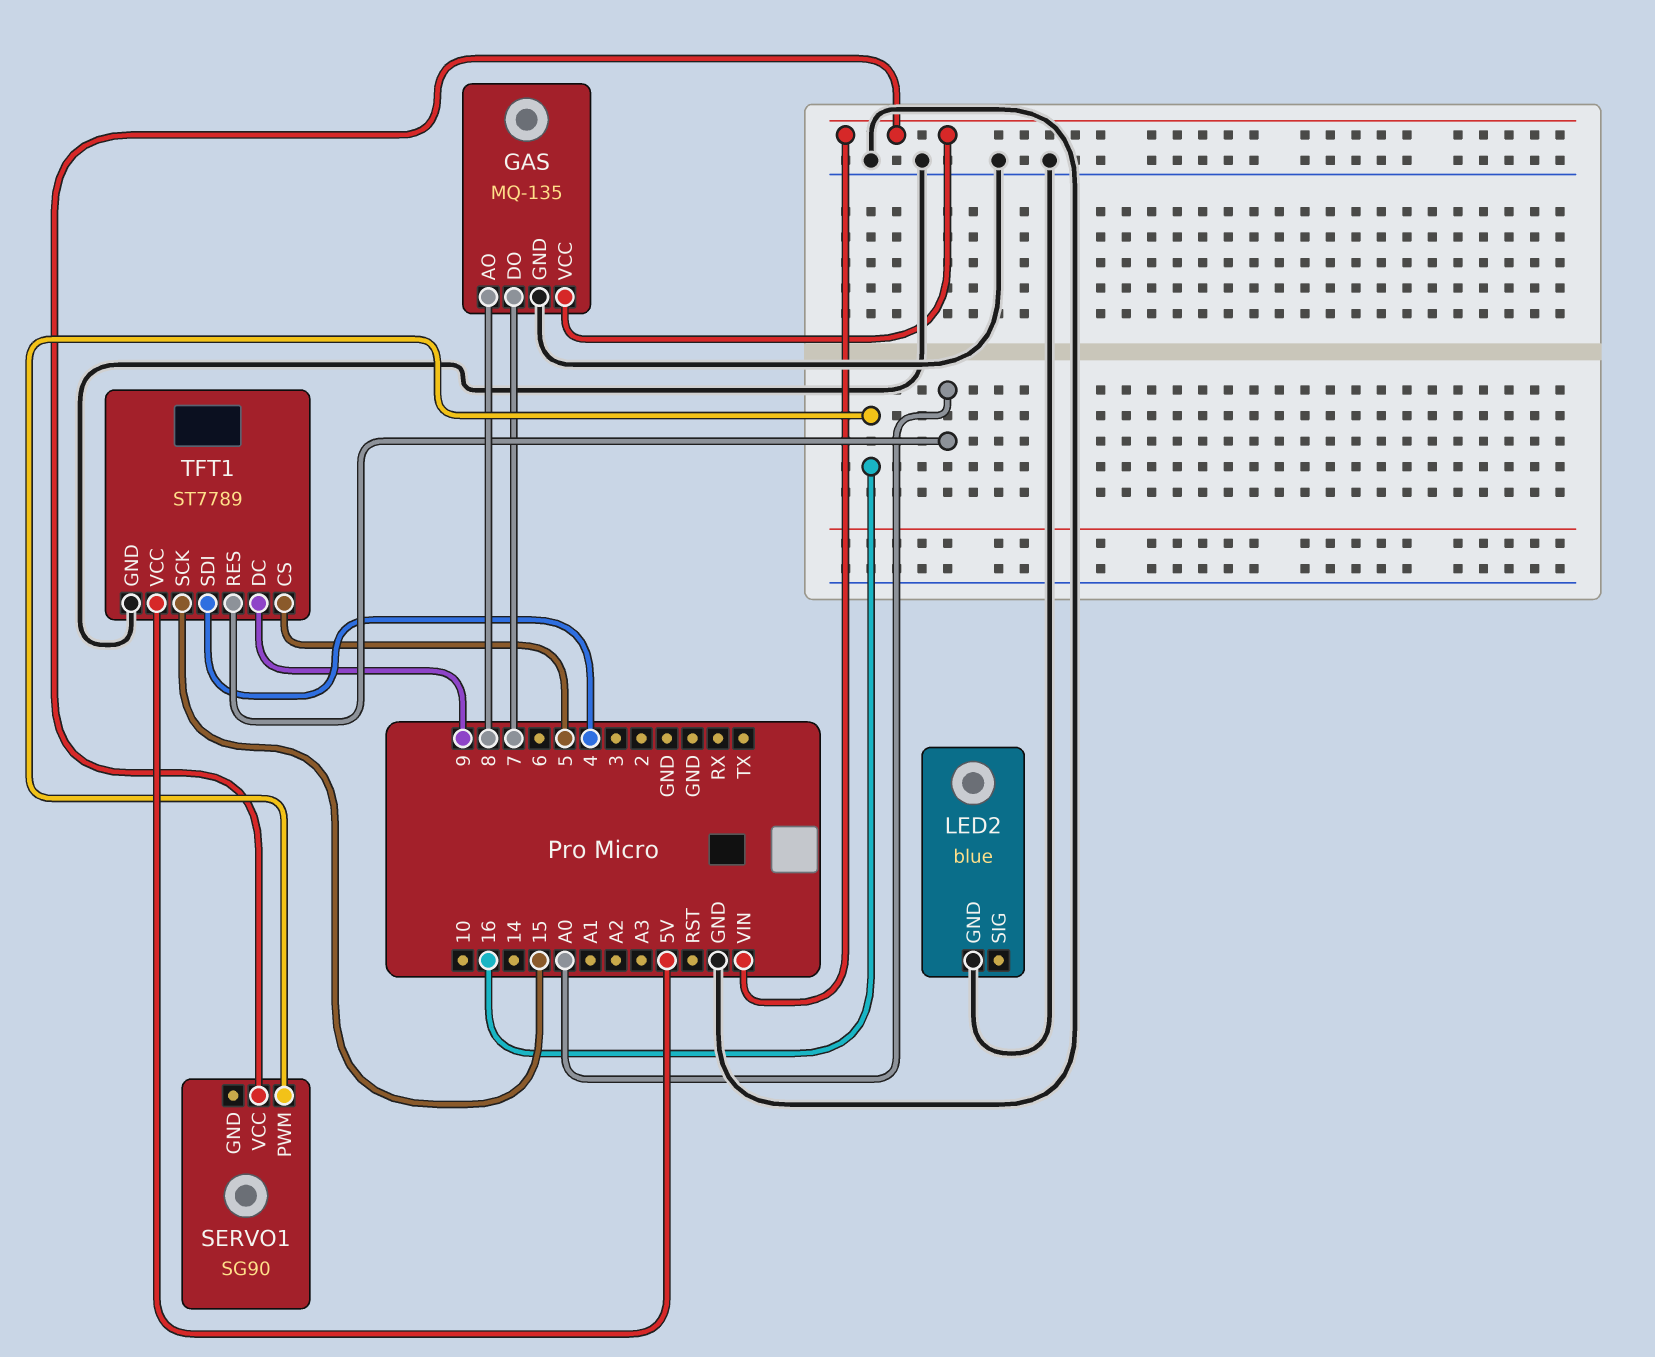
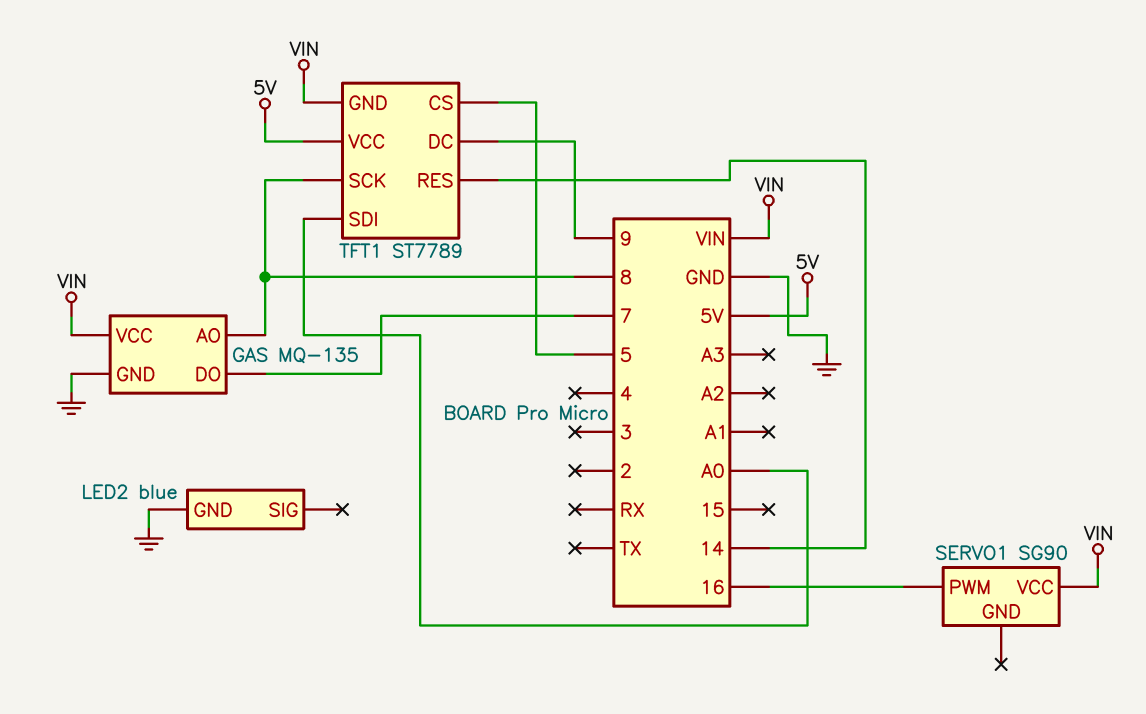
TFT1 pin GND: GND -> VIN
TFT1 pin RES: A0 -> 14
TFT1 pin SCK: 15 -> 8
TFT1 pin SDI: 4 -> A0

